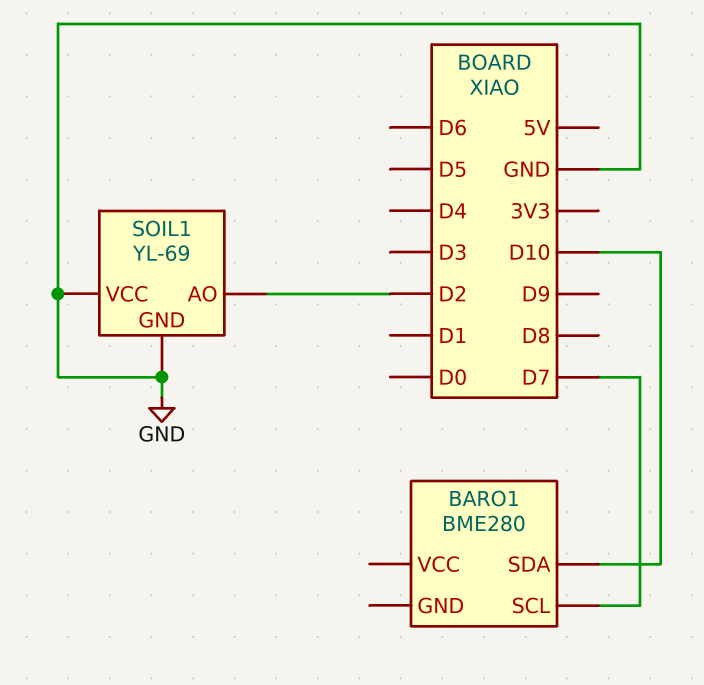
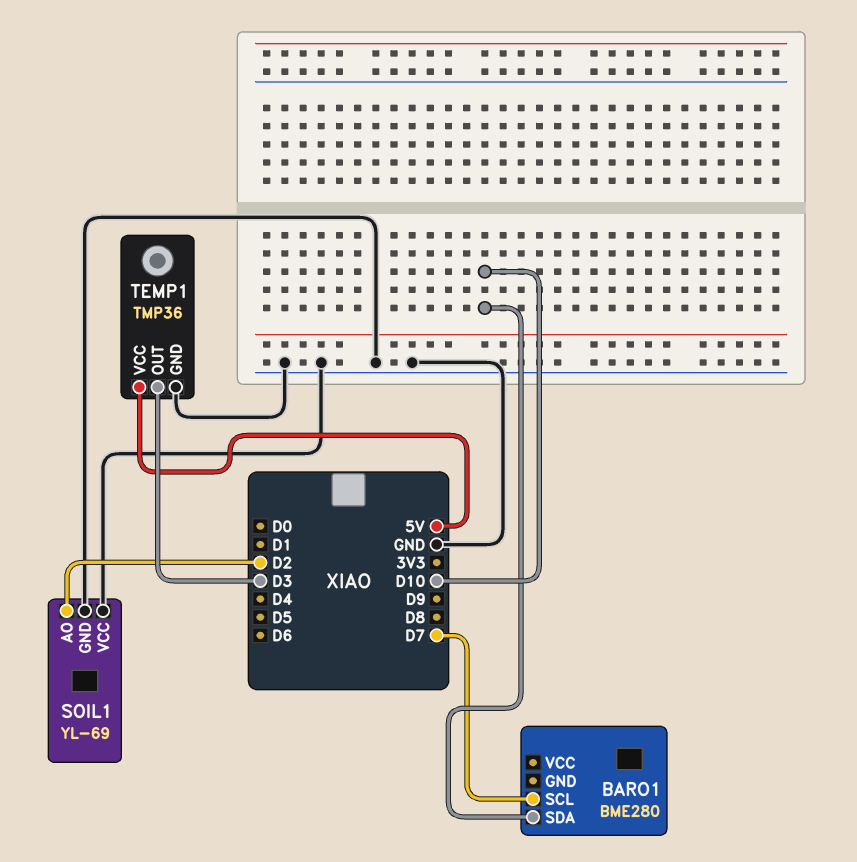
TEMP1: none -> TMP36
TEMP1 pin GND: none -> GND
TEMP1 pin OUT: none -> D3
TEMP1 pin VCC: none -> 5V

